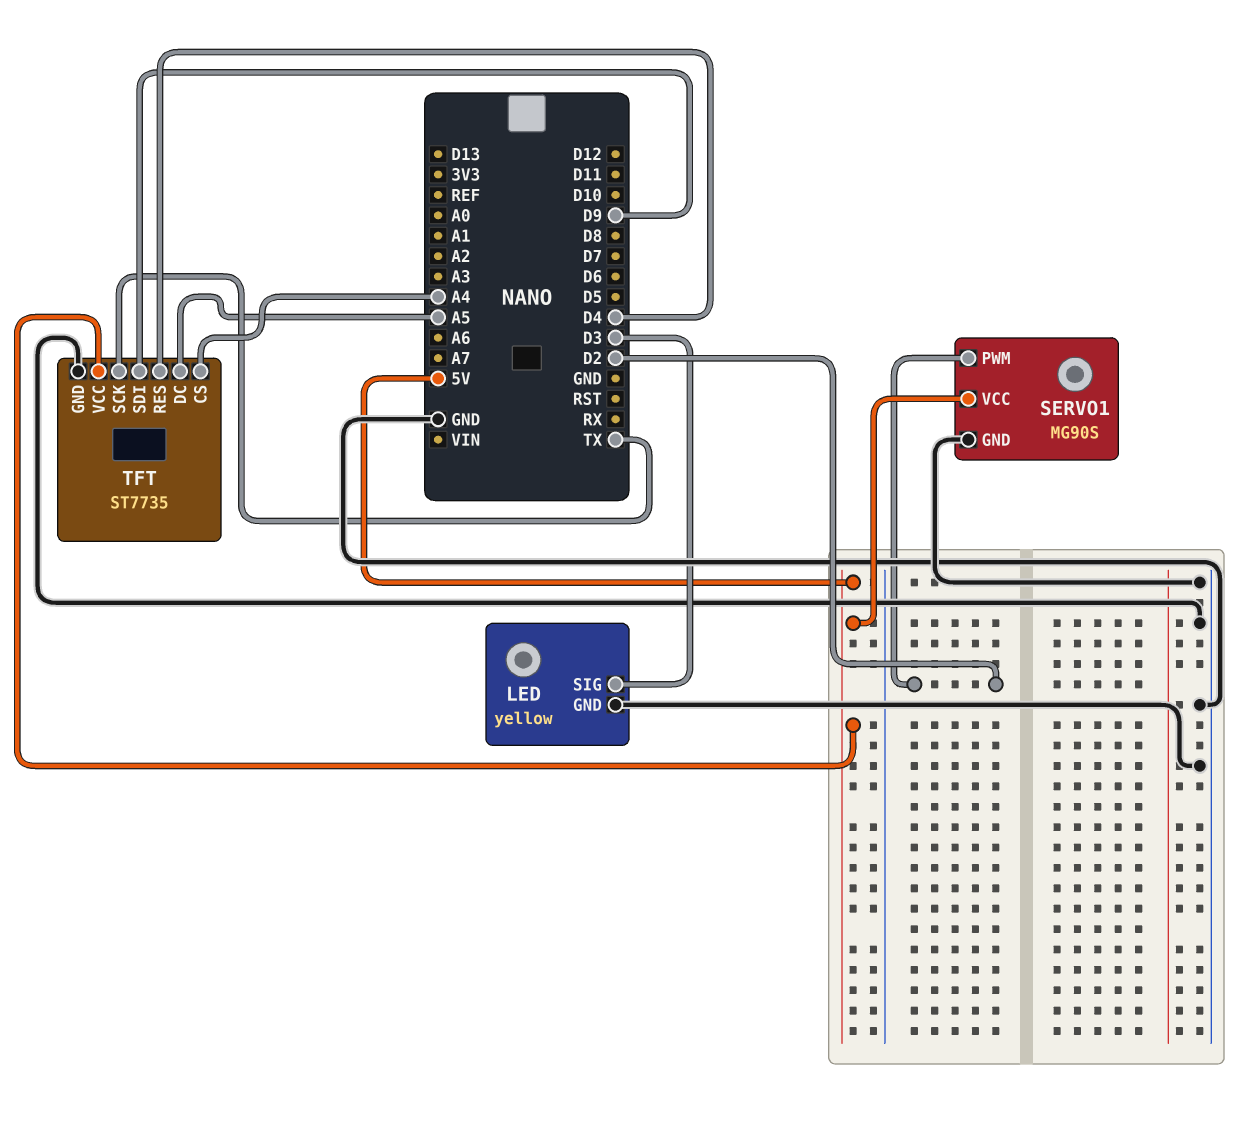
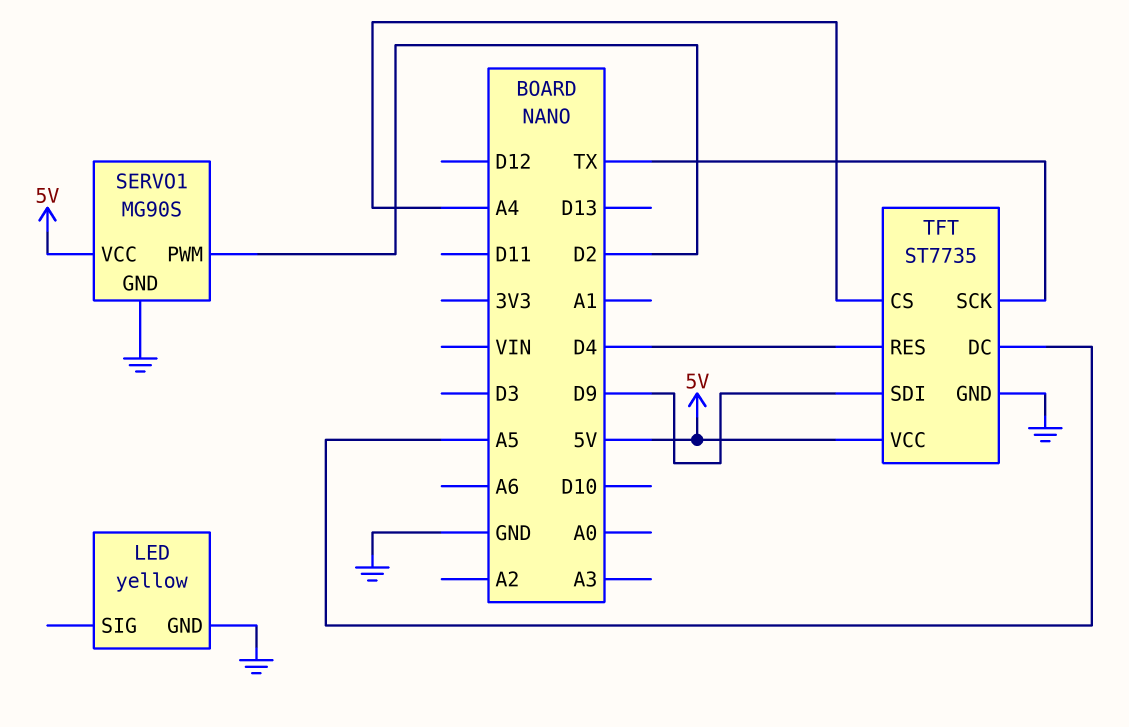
LED pin SIG: D3 -> none

